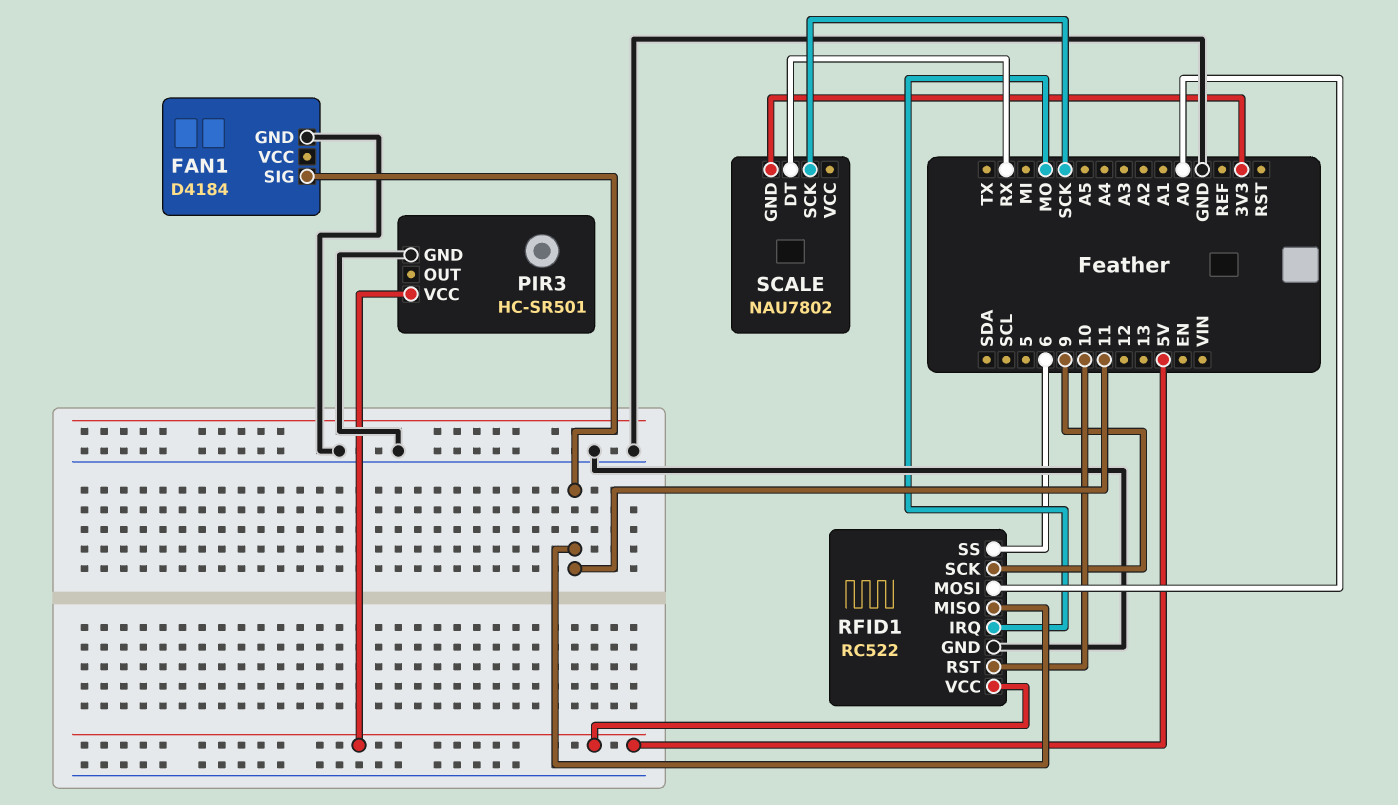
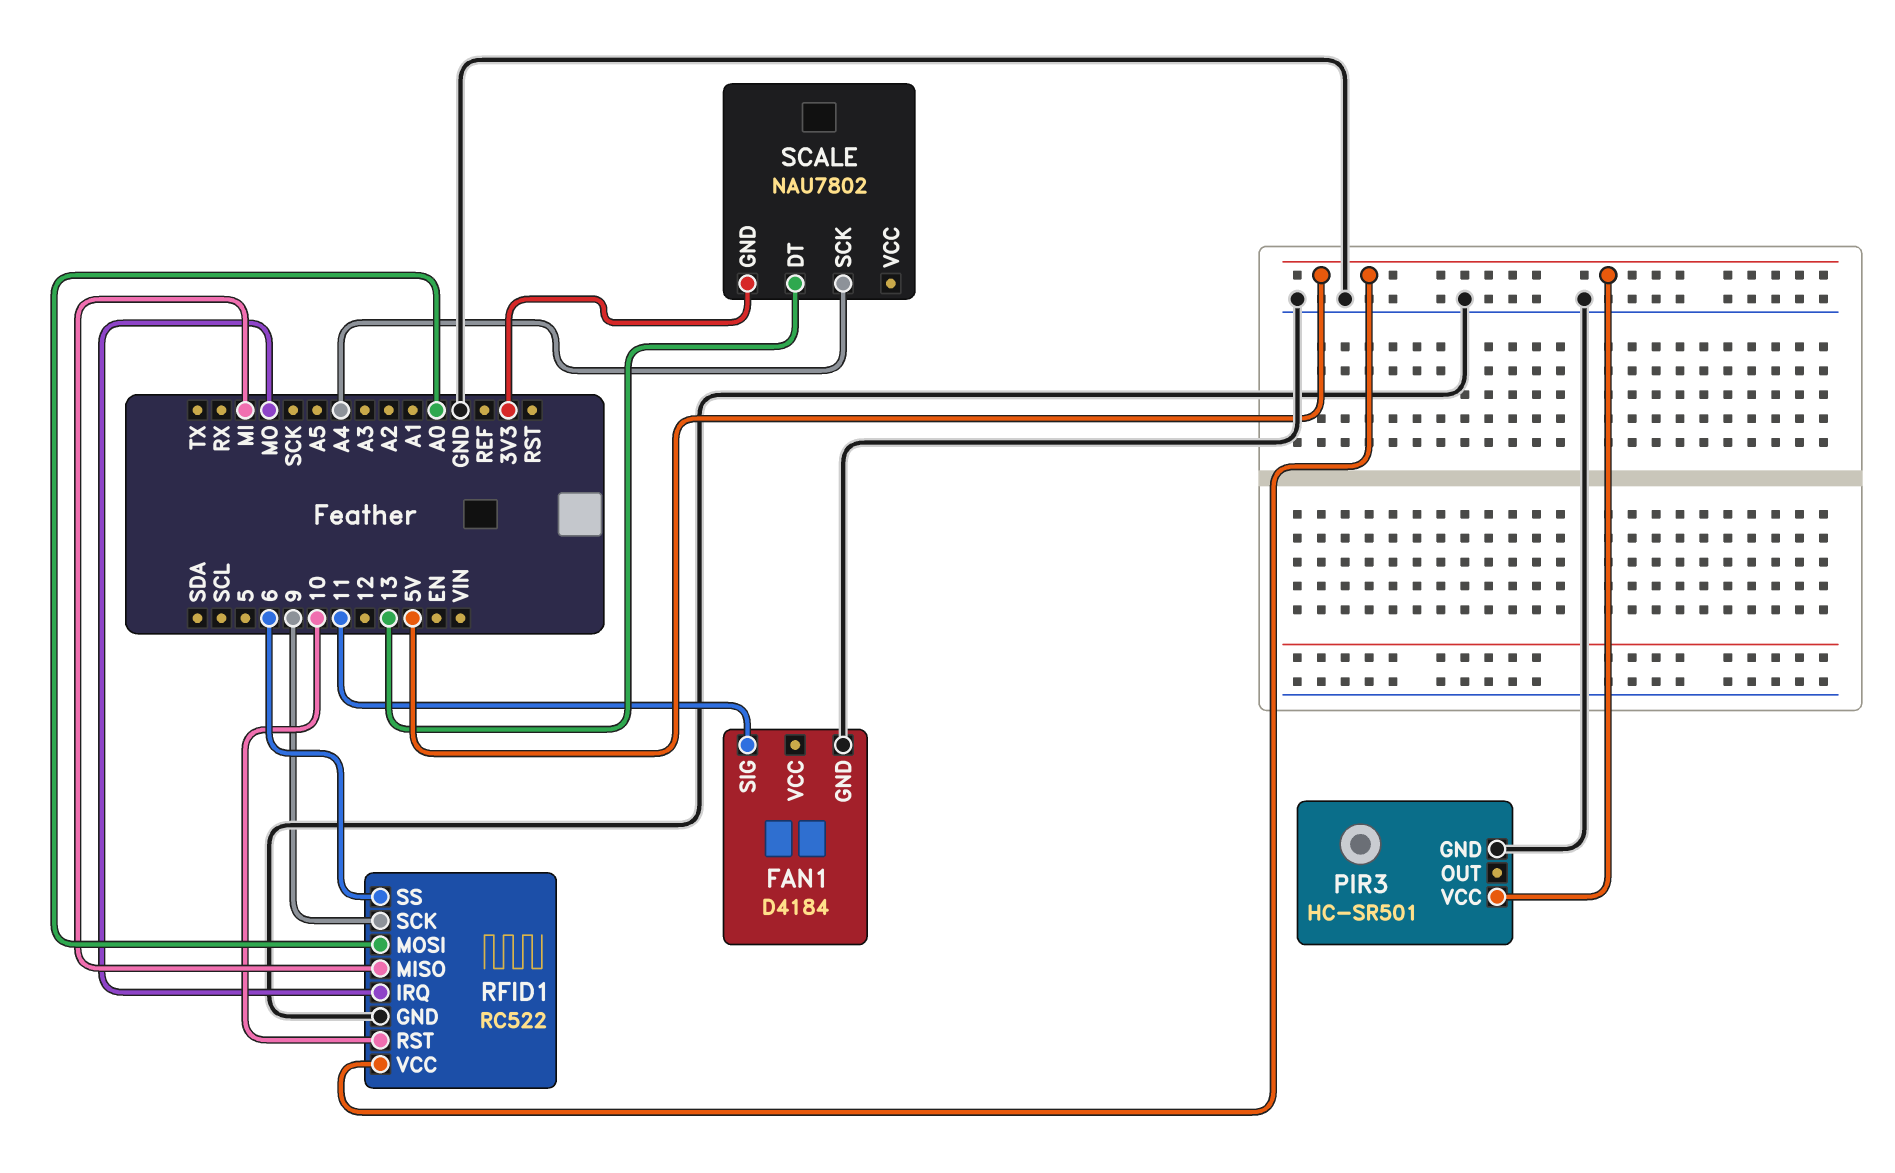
RFID1 pin MISO: 11 -> MI
SCALE pin DT: RX -> 13
SCALE pin SCK: SCK -> A4

